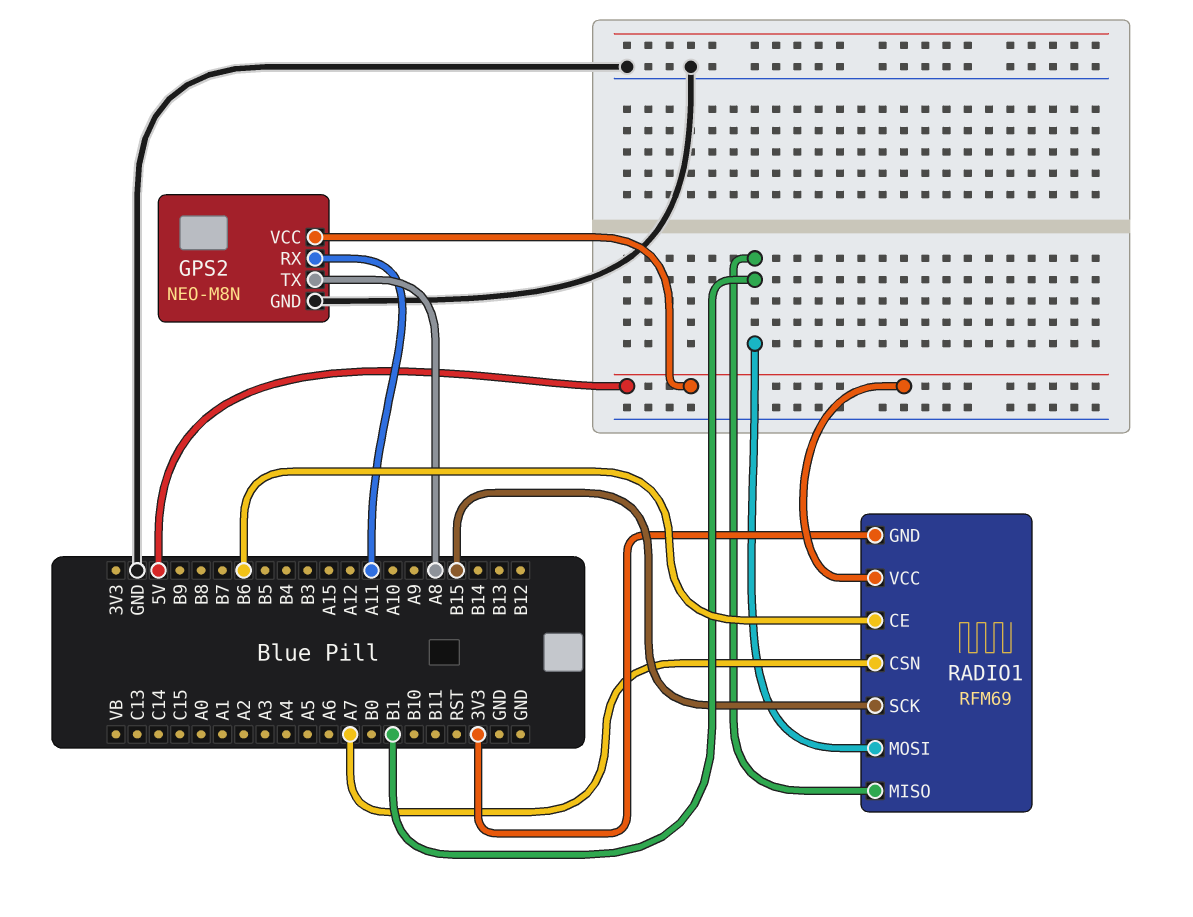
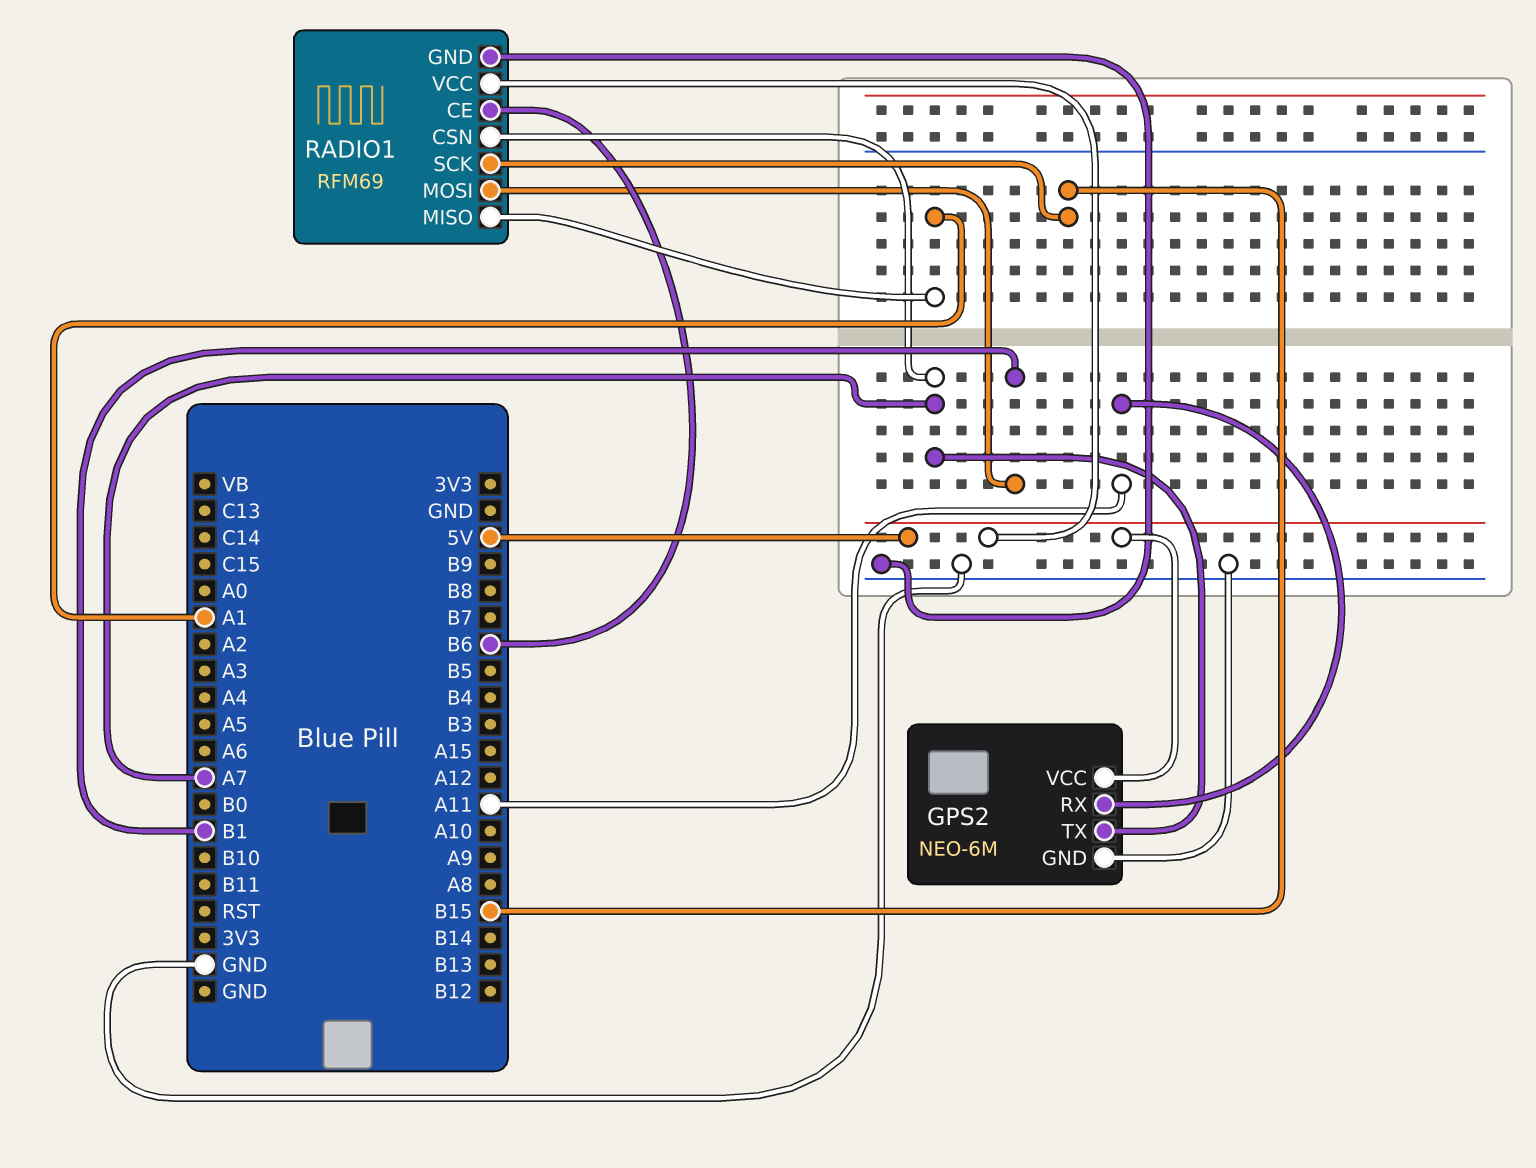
GPS2: NEO-M8N -> NEO-6M
GPS2 pin TX: A8 -> A7
RADIO1 pin GND: 3V3 -> GND
RADIO1 pin MISO: B1 -> A1

